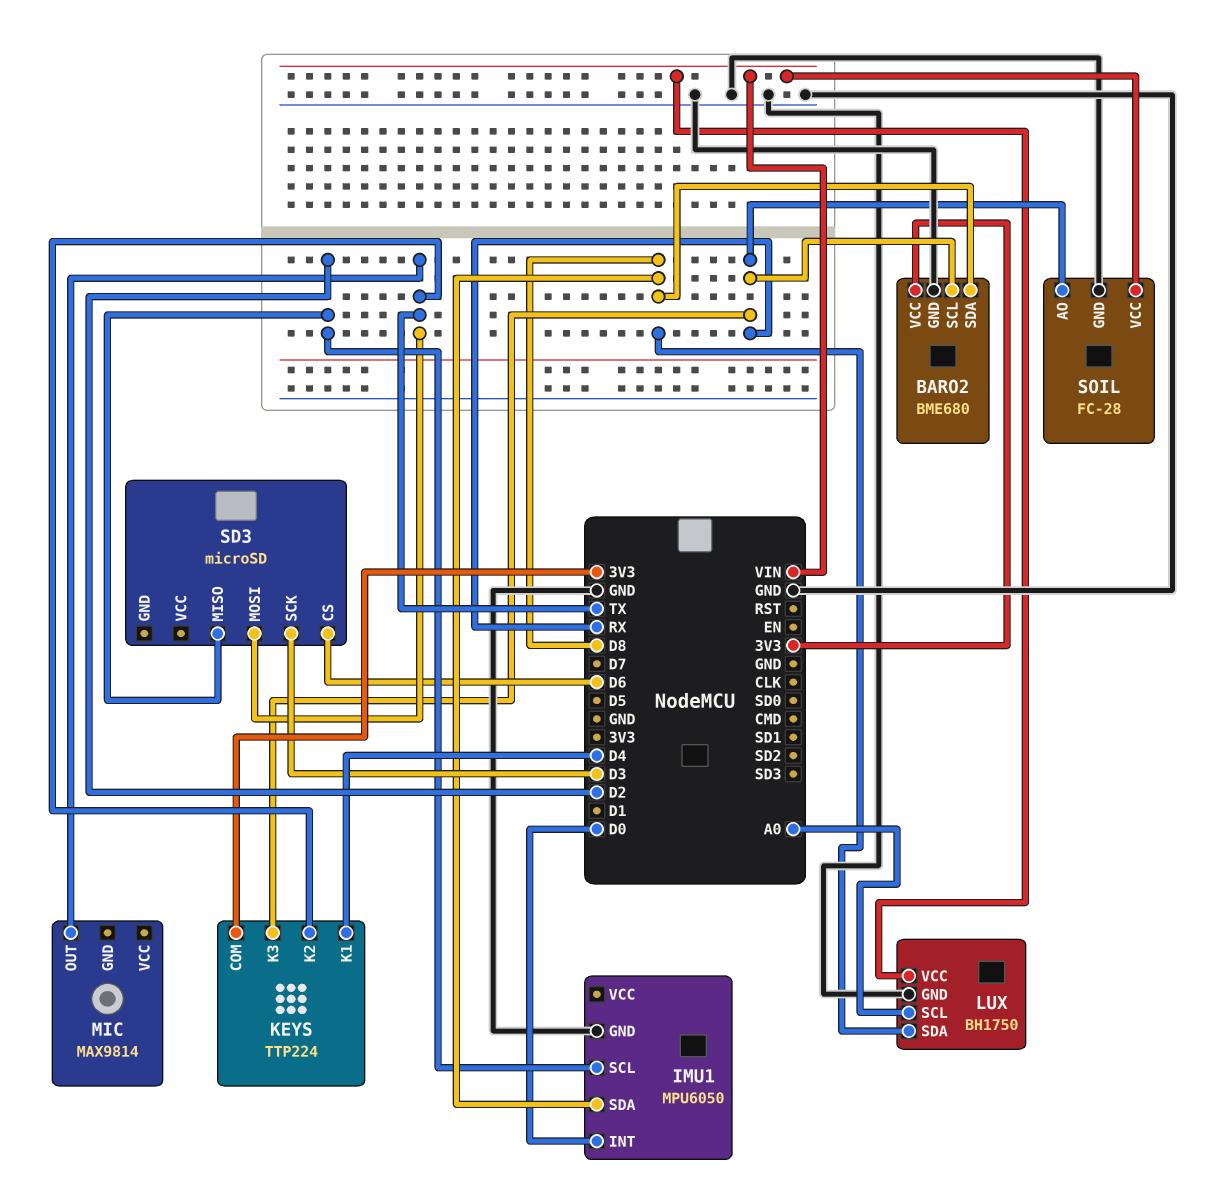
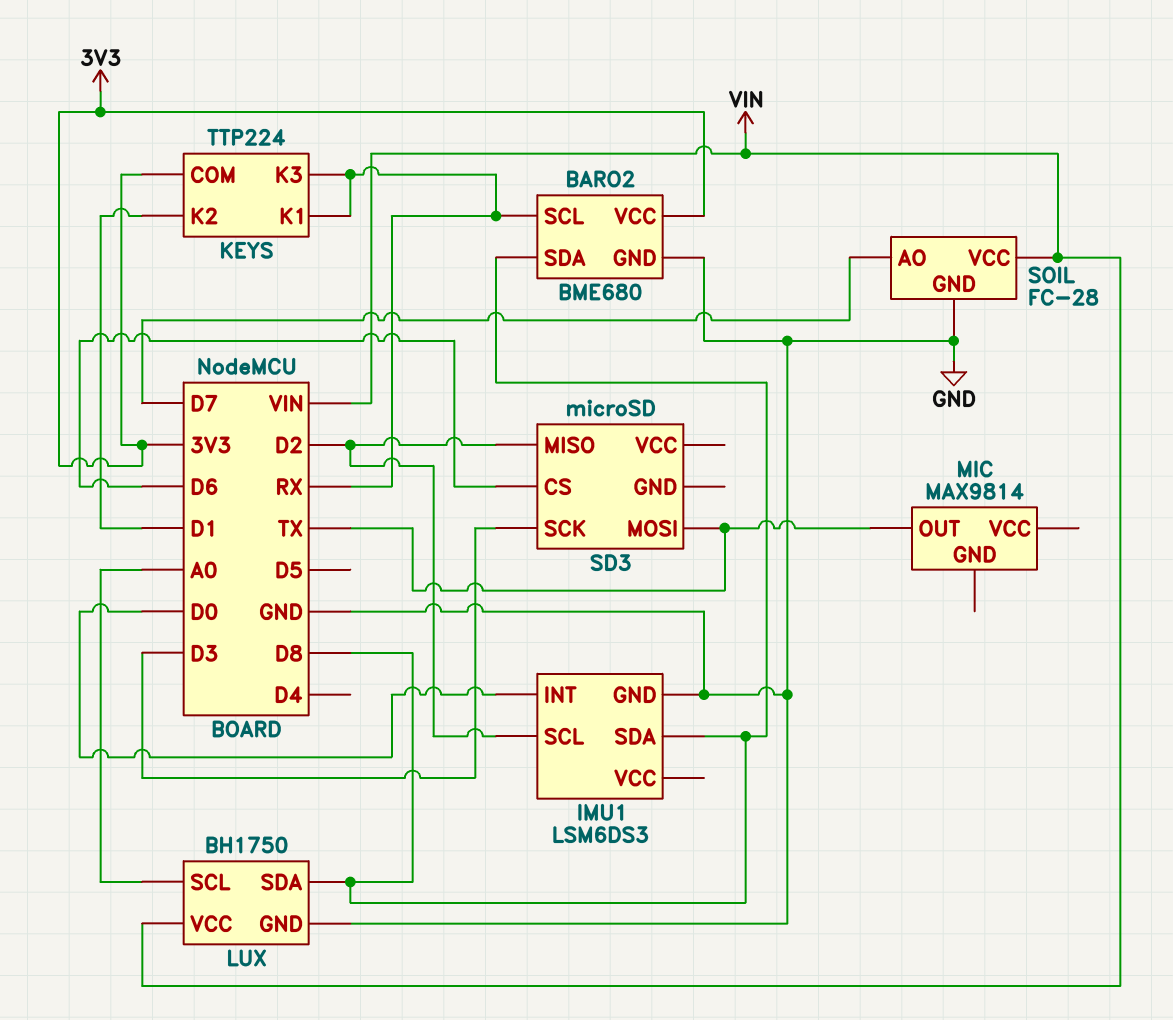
IMU1: MPU6050 -> LSM6DS3
KEYS pin K1: D4 -> RX
KEYS pin K2: TX -> D1
SOIL pin AO: RX -> D7

